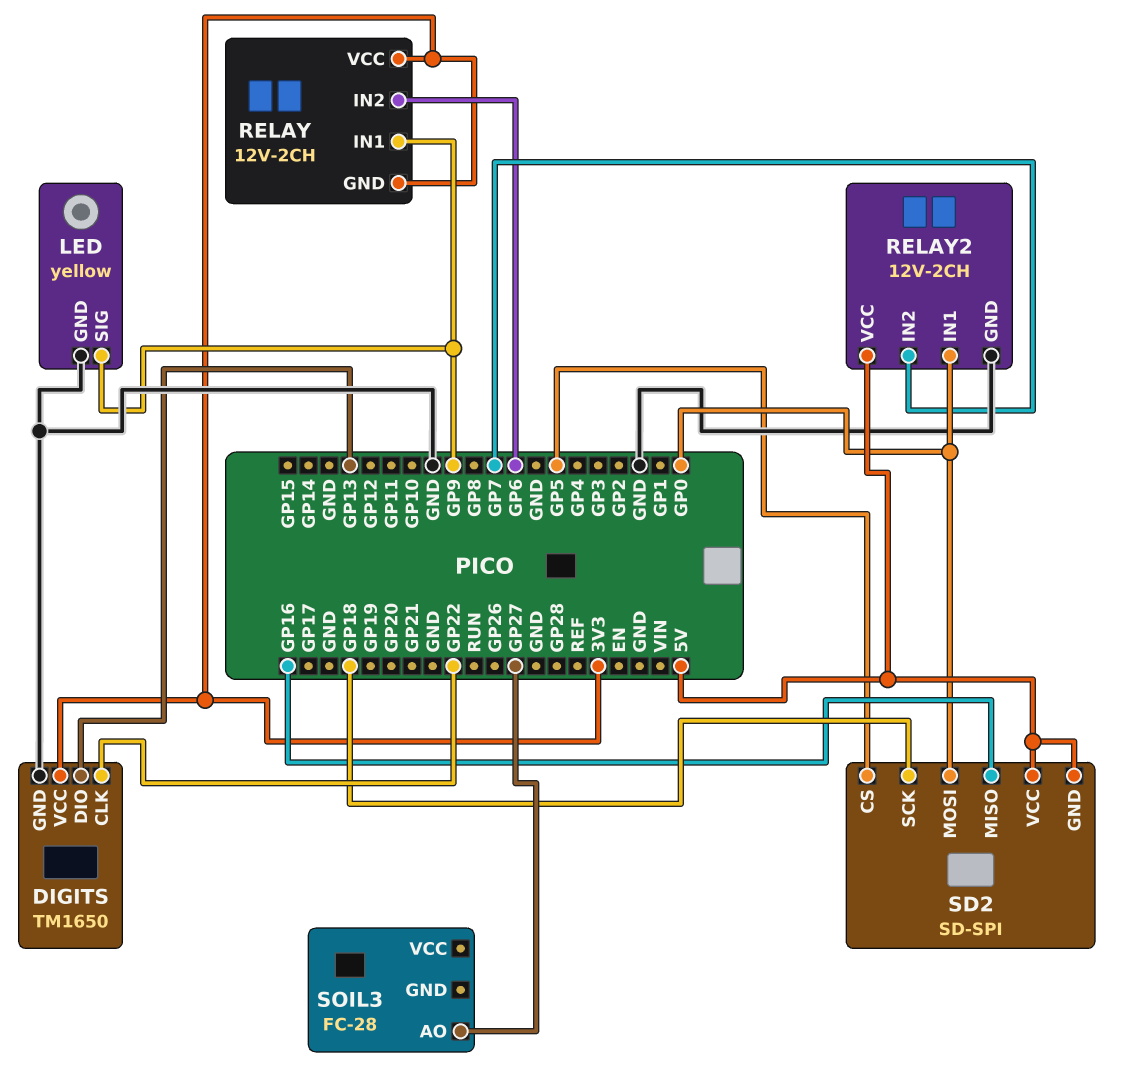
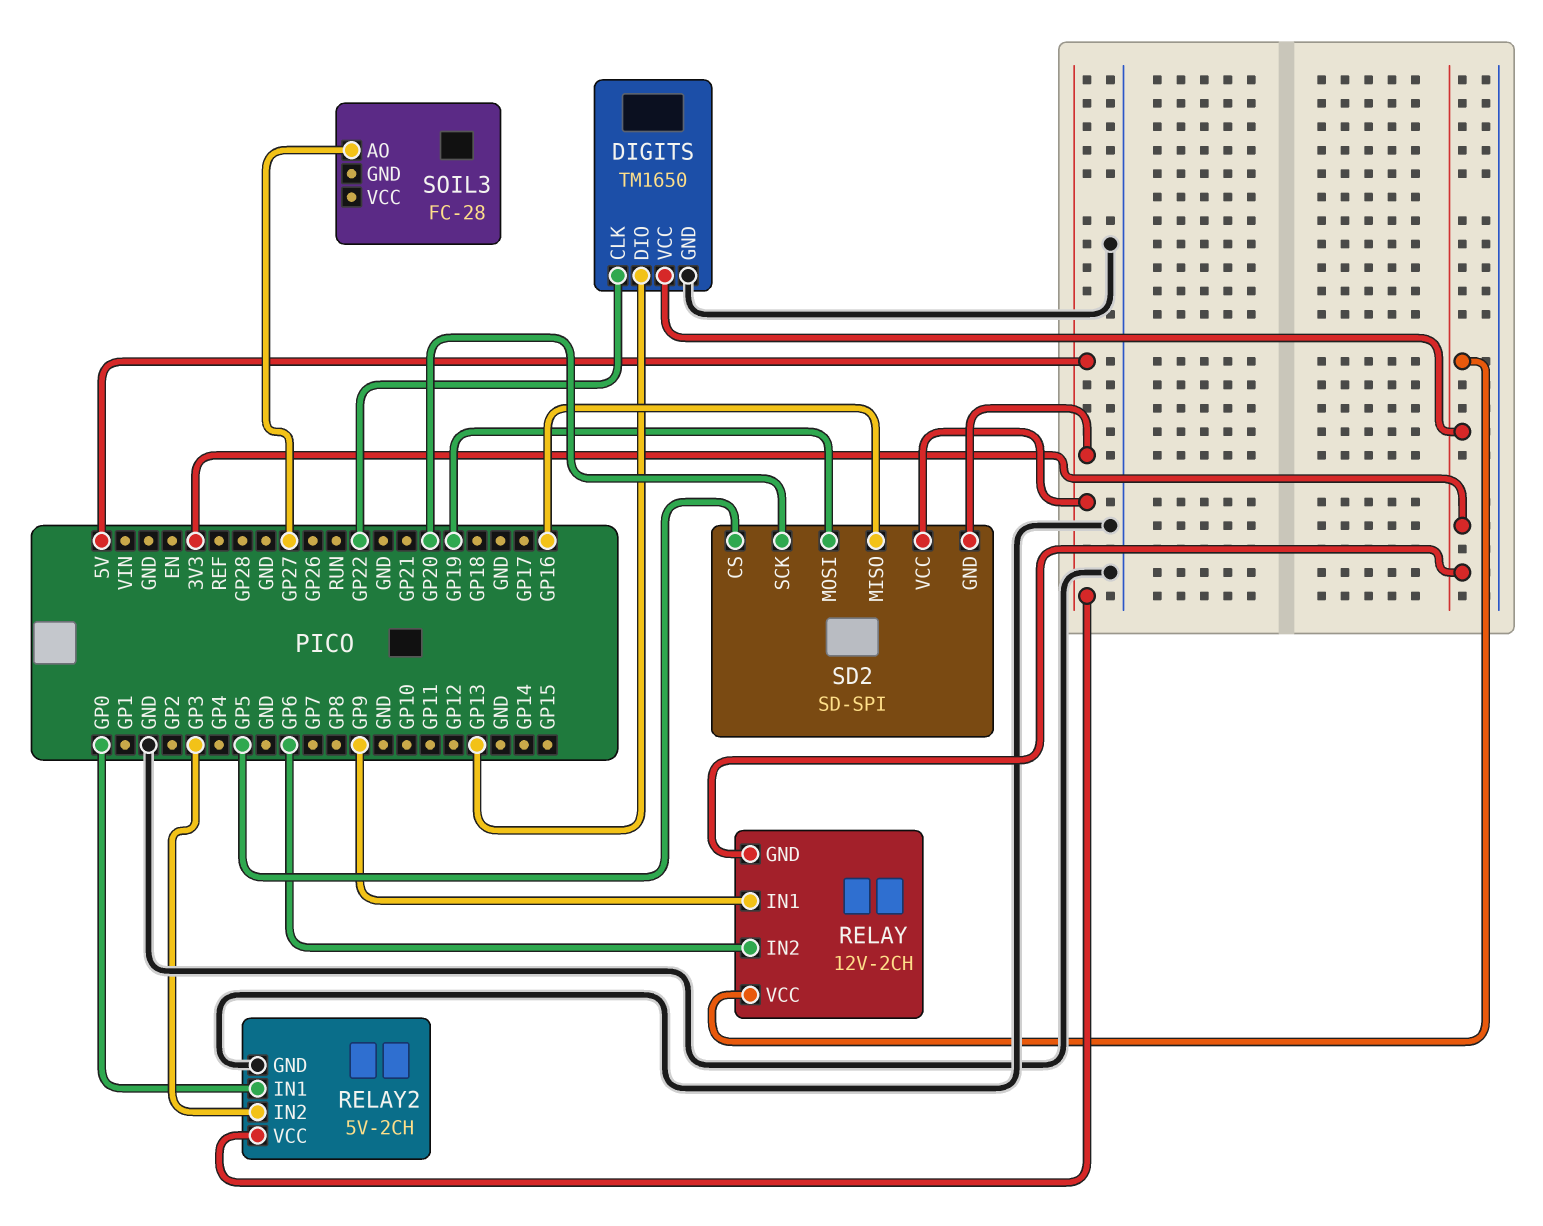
LED: yellow -> none
LED pin GND: GND -> none
LED pin SIG: GP9 -> none
RELAY2: 12V-2CH -> 5V-2CH
RELAY2 pin IN2: GP7 -> GP3
SD2 pin MOSI: GP0 -> GP19
SD2 pin SCK: GP18 -> GP20

